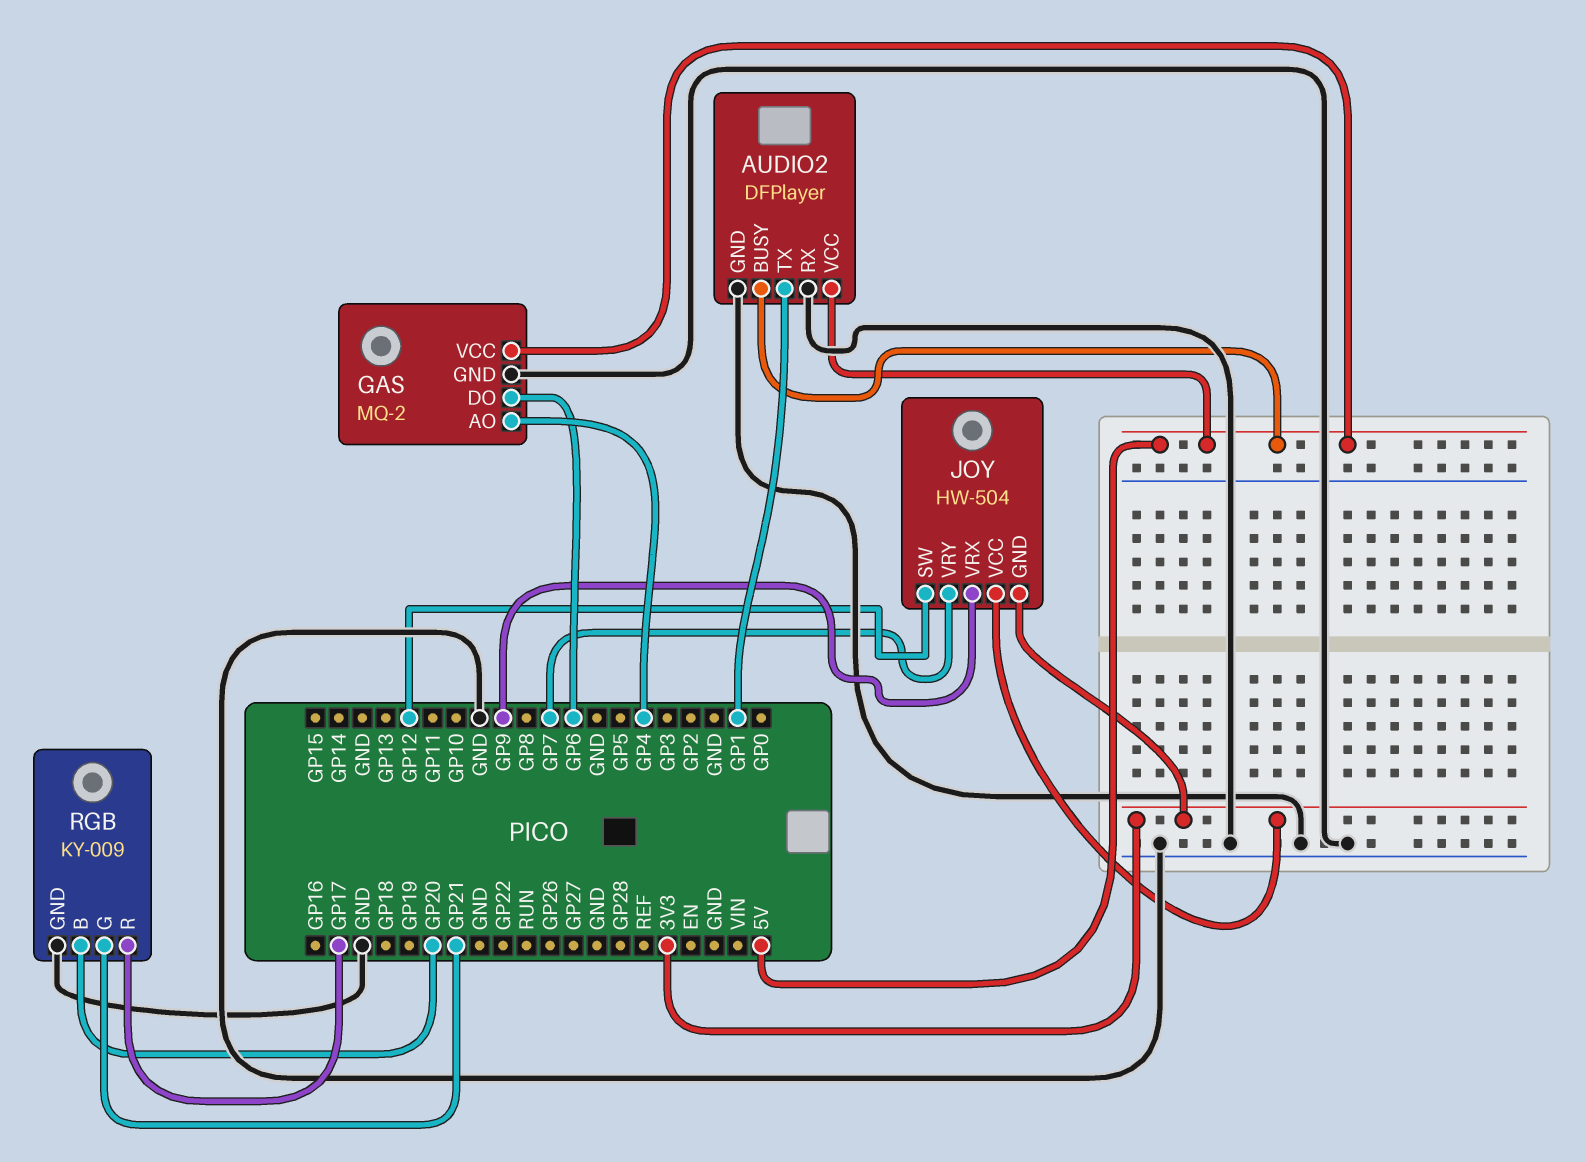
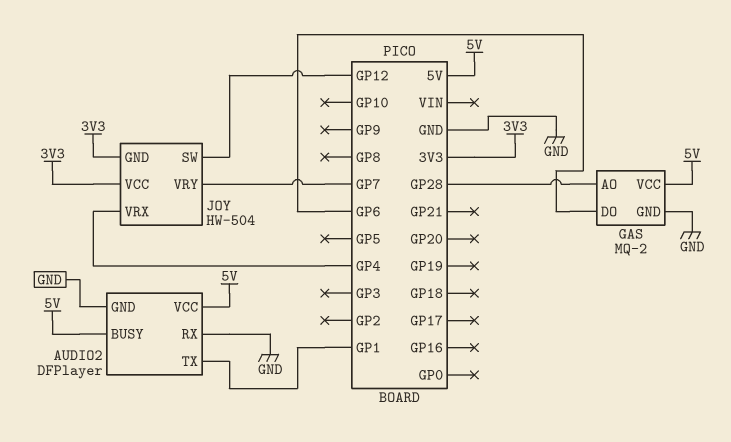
GAS pin AO: GP4 -> GP28
JOY pin VRX: GP9 -> GP4
RGB: KY-009 -> none
RGB pin B: GP20 -> none
RGB pin G: GP21 -> none
RGB pin GND: GND -> none
RGB pin R: GP17 -> none

